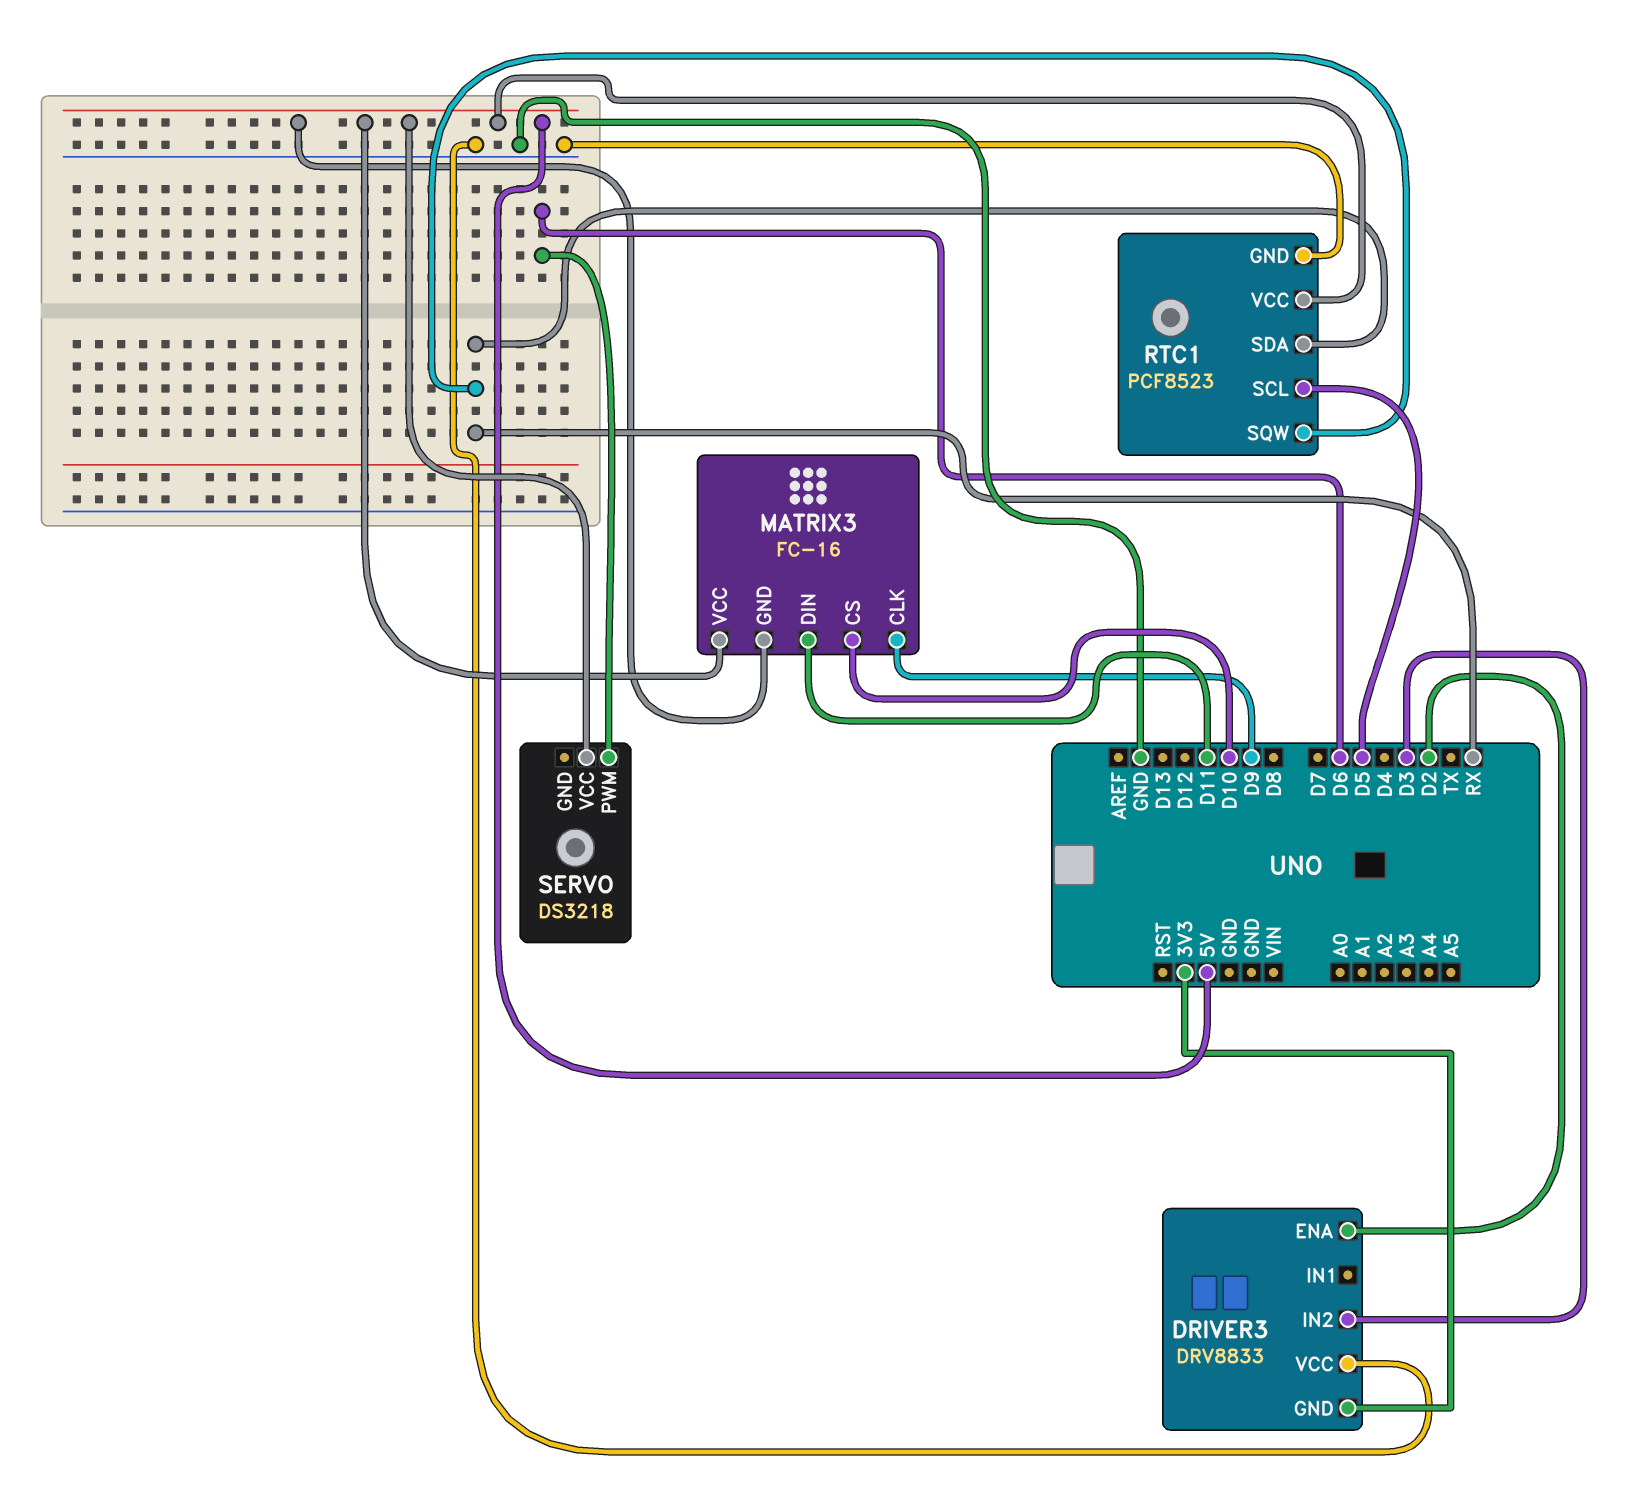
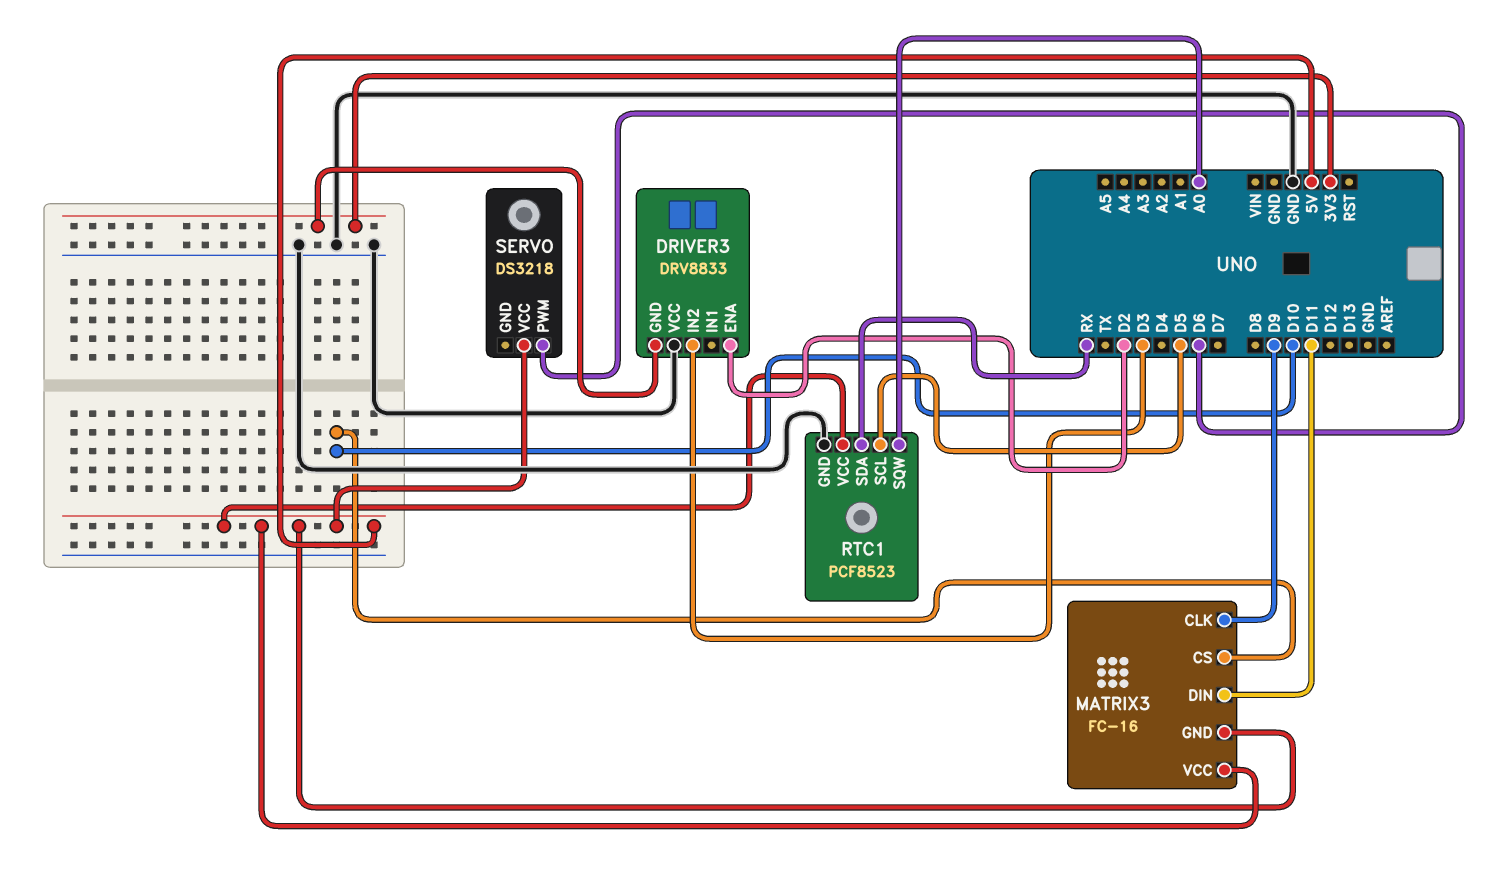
RTC1 pin SQW: RX -> A0

